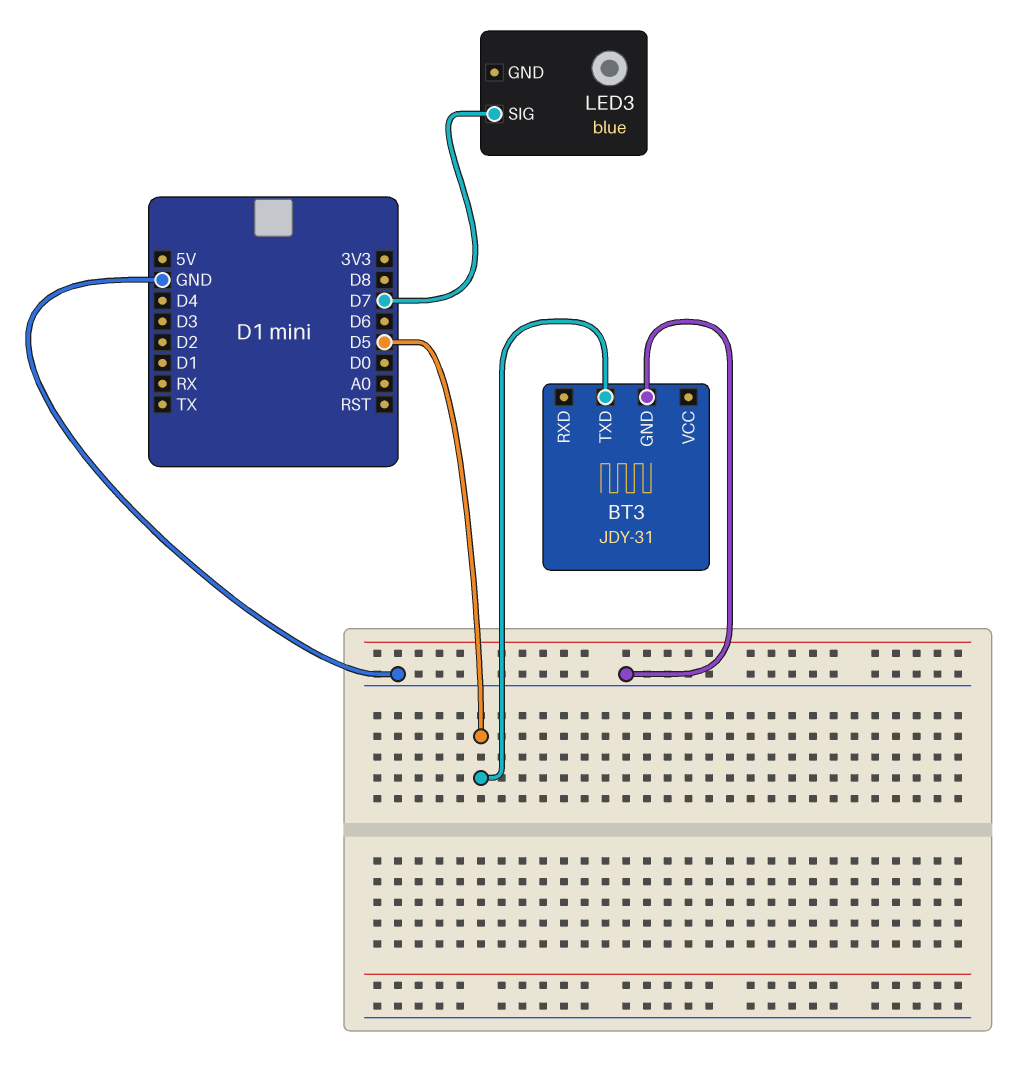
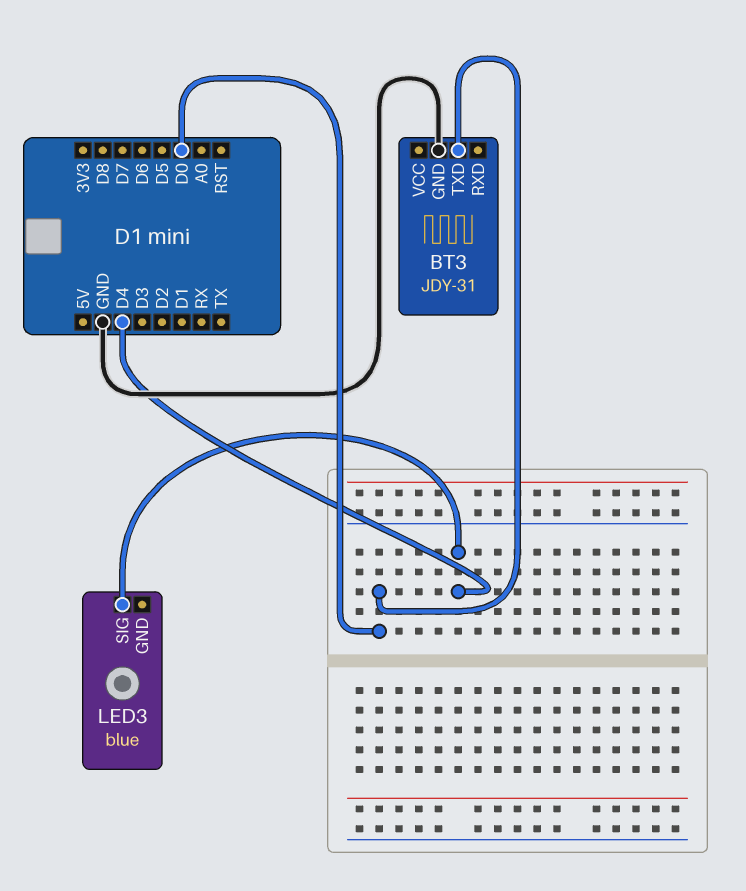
BT3 pin TXD: D5 -> D0
LED3 pin SIG: D7 -> D4

